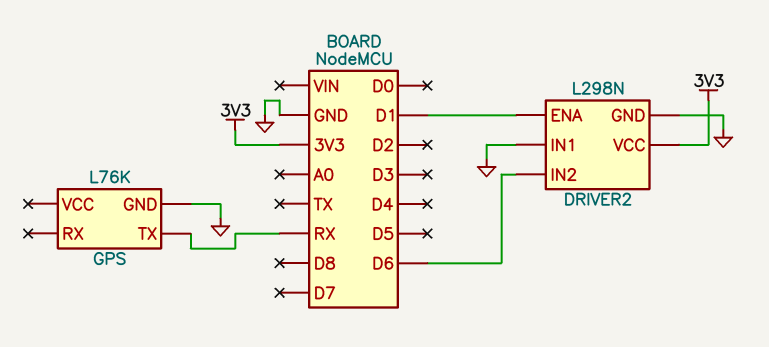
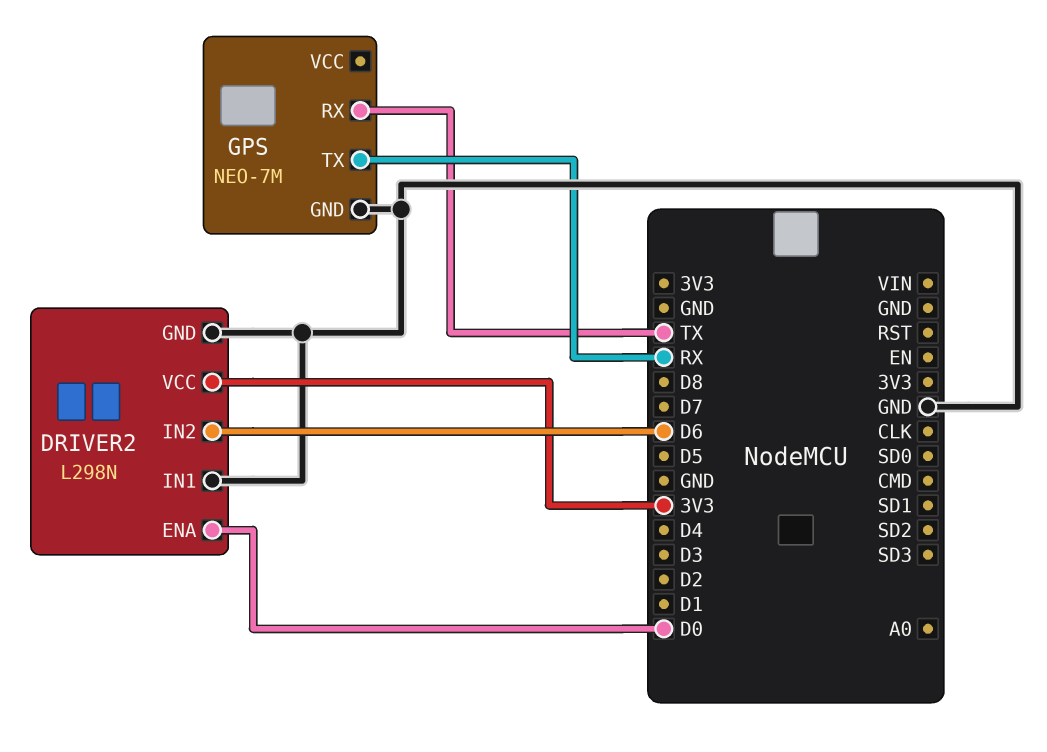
DRIVER2 pin ENA: D1 -> D0
GPS: L76K -> NEO-7M
GPS pin RX: none -> TX

